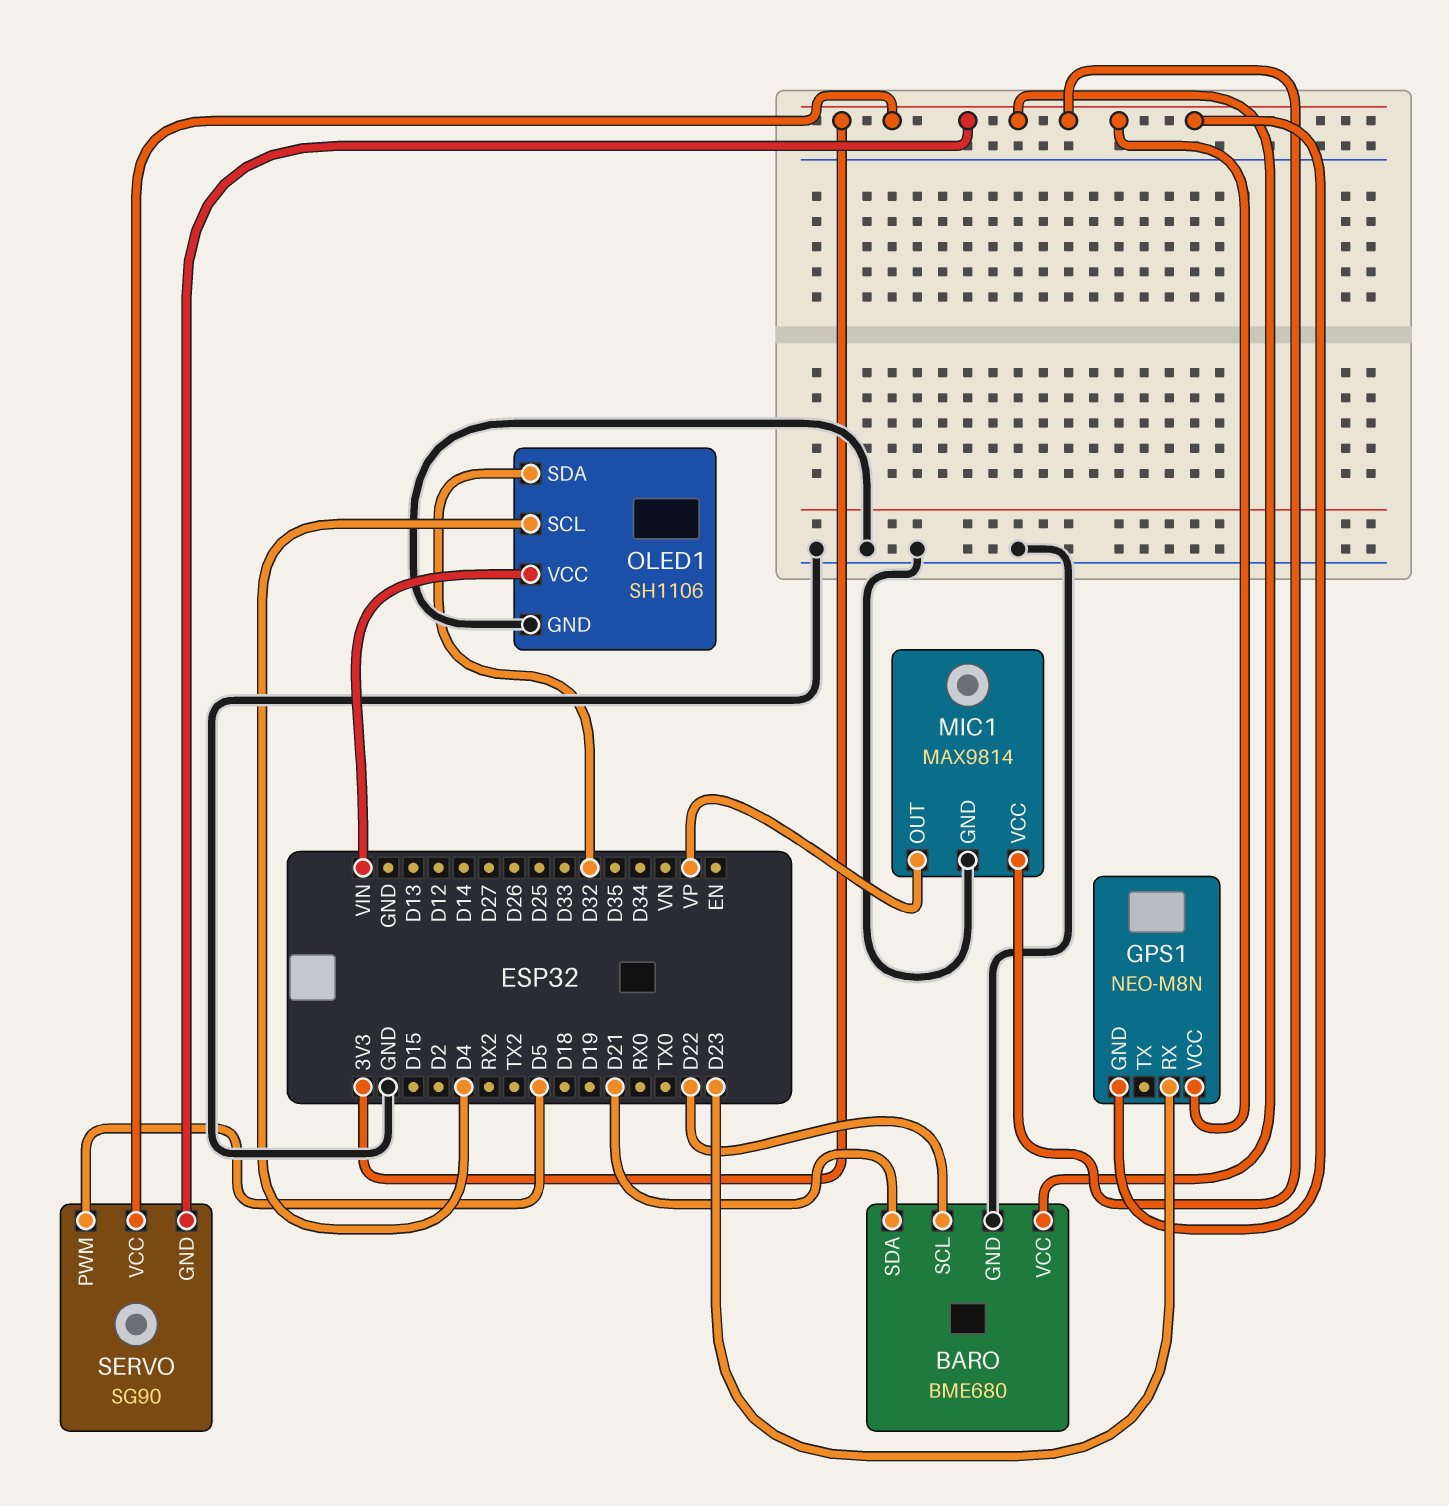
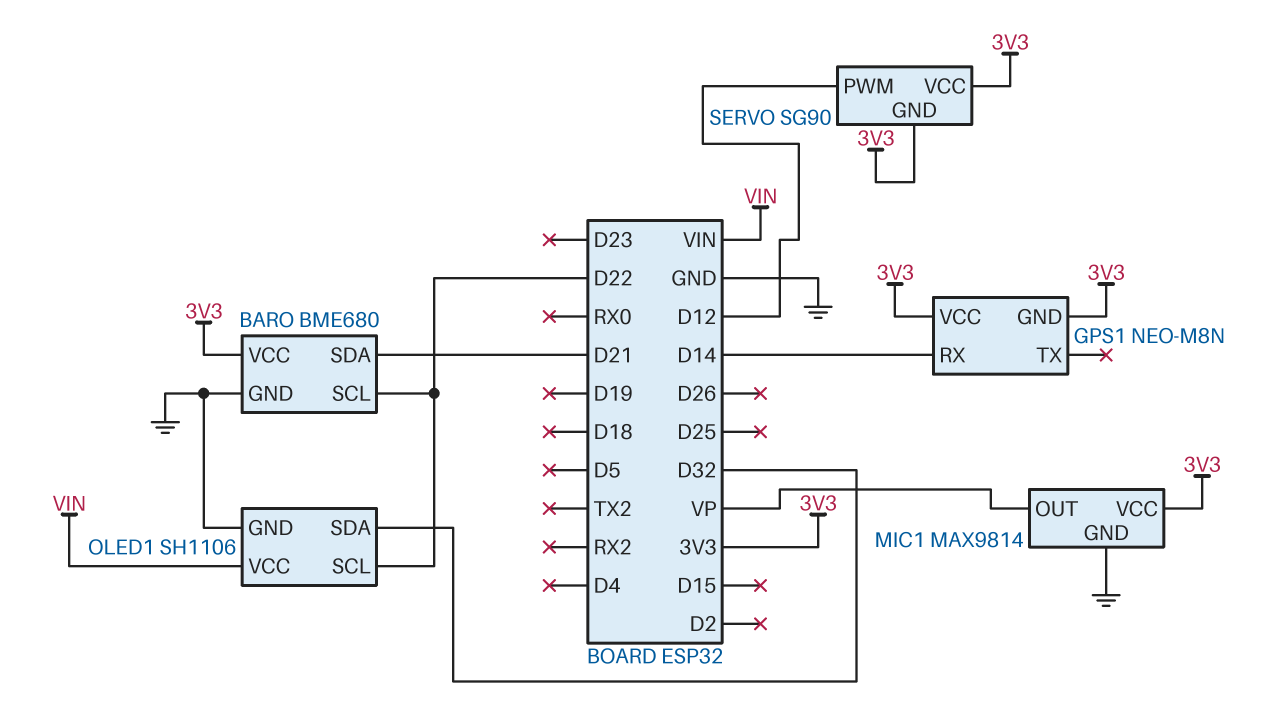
GPS1 pin RX: D23 -> D14
OLED1 pin SCL: D4 -> D22
SERVO pin PWM: D5 -> D12

